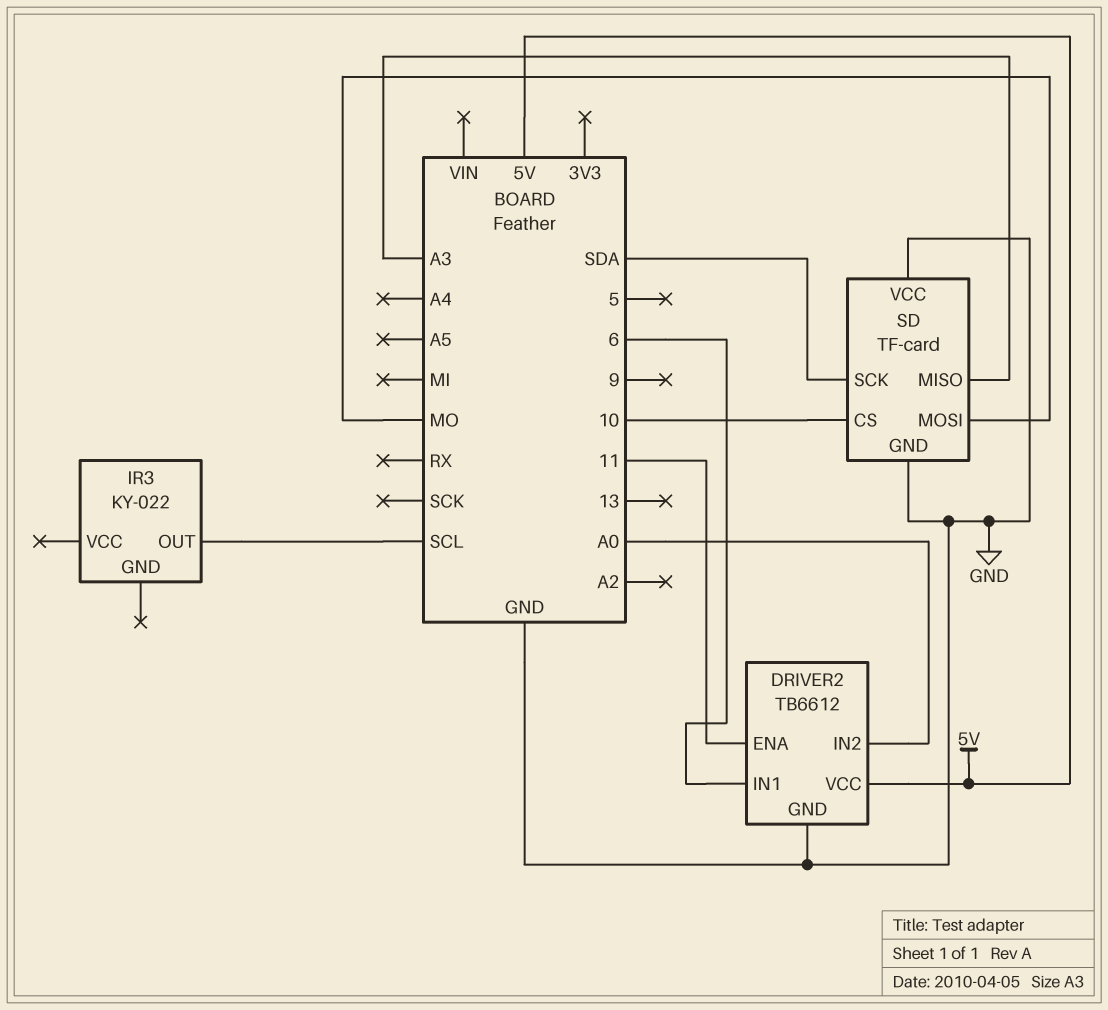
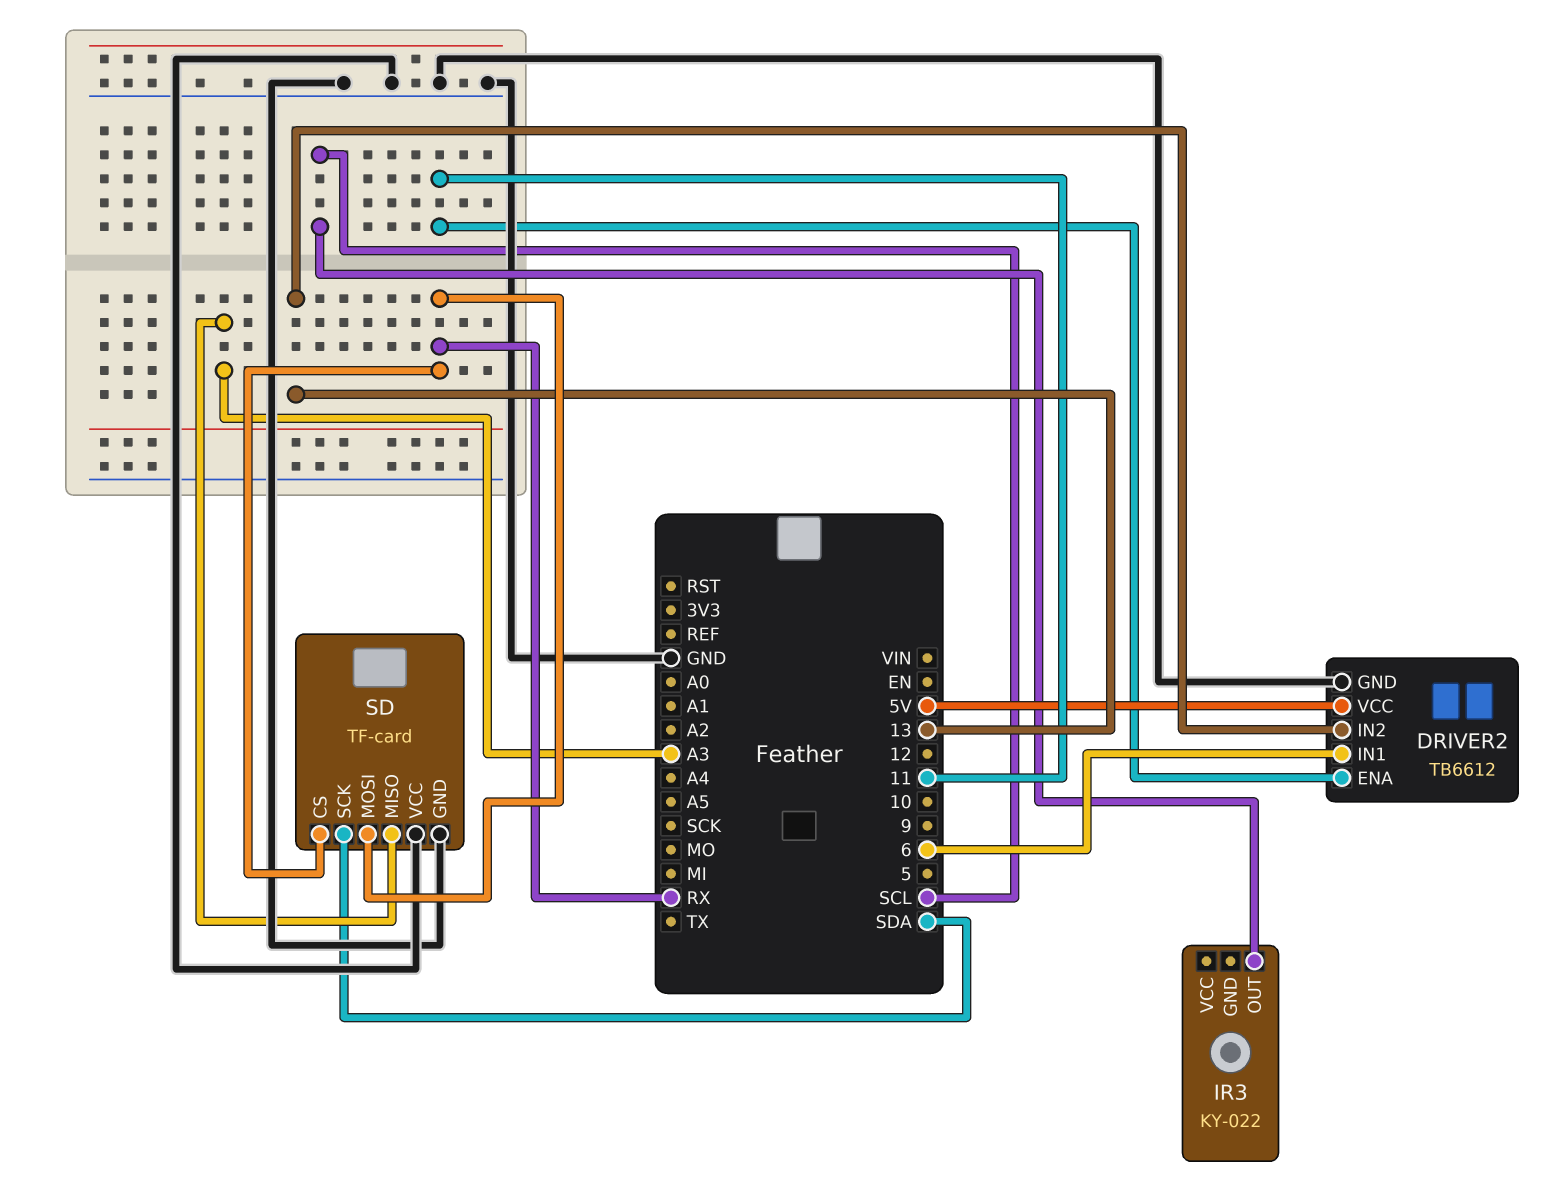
DRIVER2 pin IN2: A0 -> 13
SD pin CS: 10 -> RX
SD pin MOSI: MO -> RX

